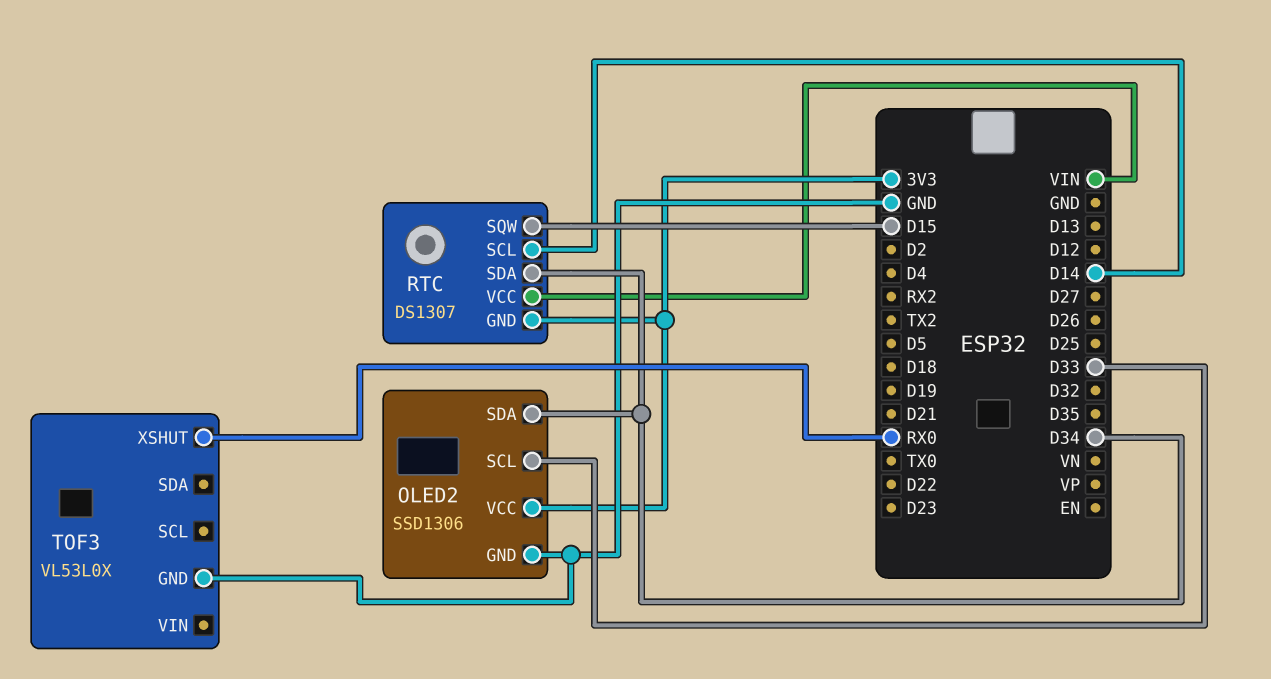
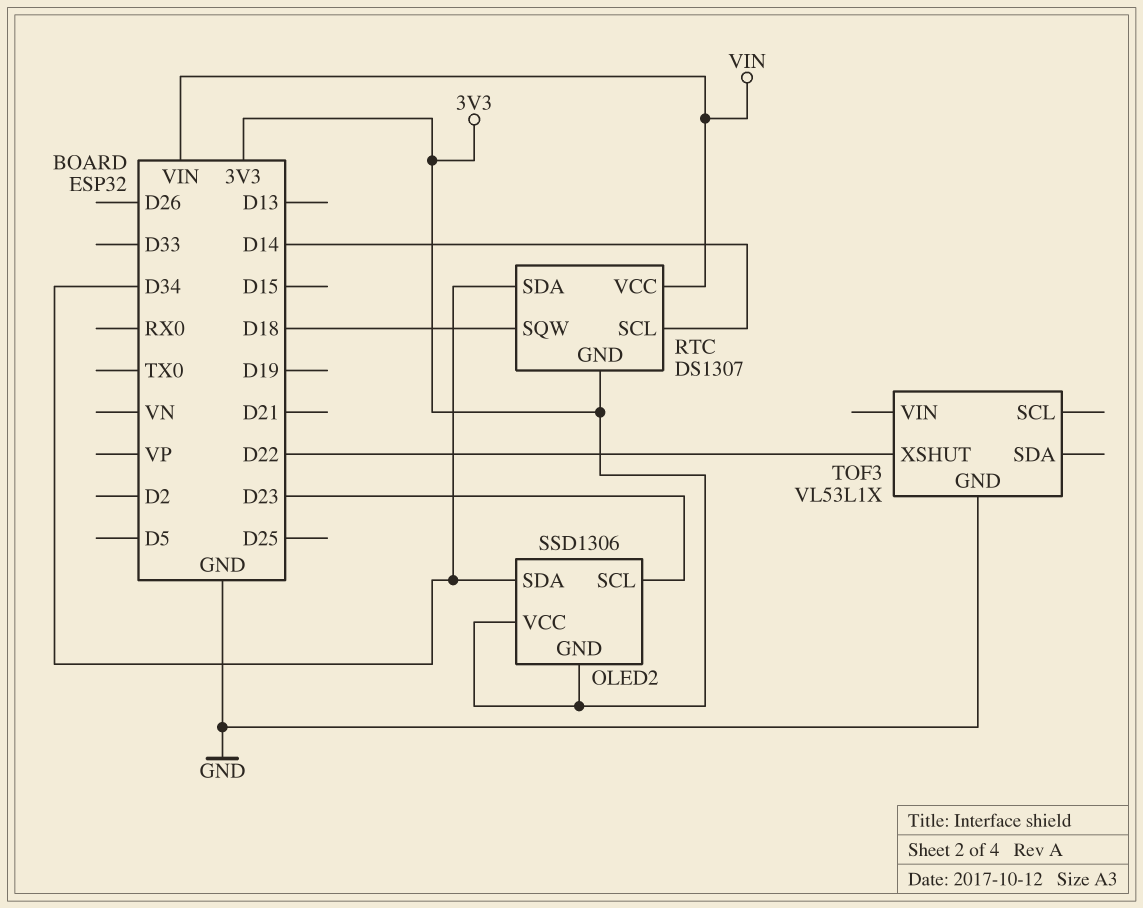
OLED2 pin GND: GND -> 3V3
OLED2 pin SCL: D33 -> D23
RTC pin SQW: D15 -> D18
TOF3: VL53L0X -> VL53L1X
TOF3 pin XSHUT: RX0 -> D22

